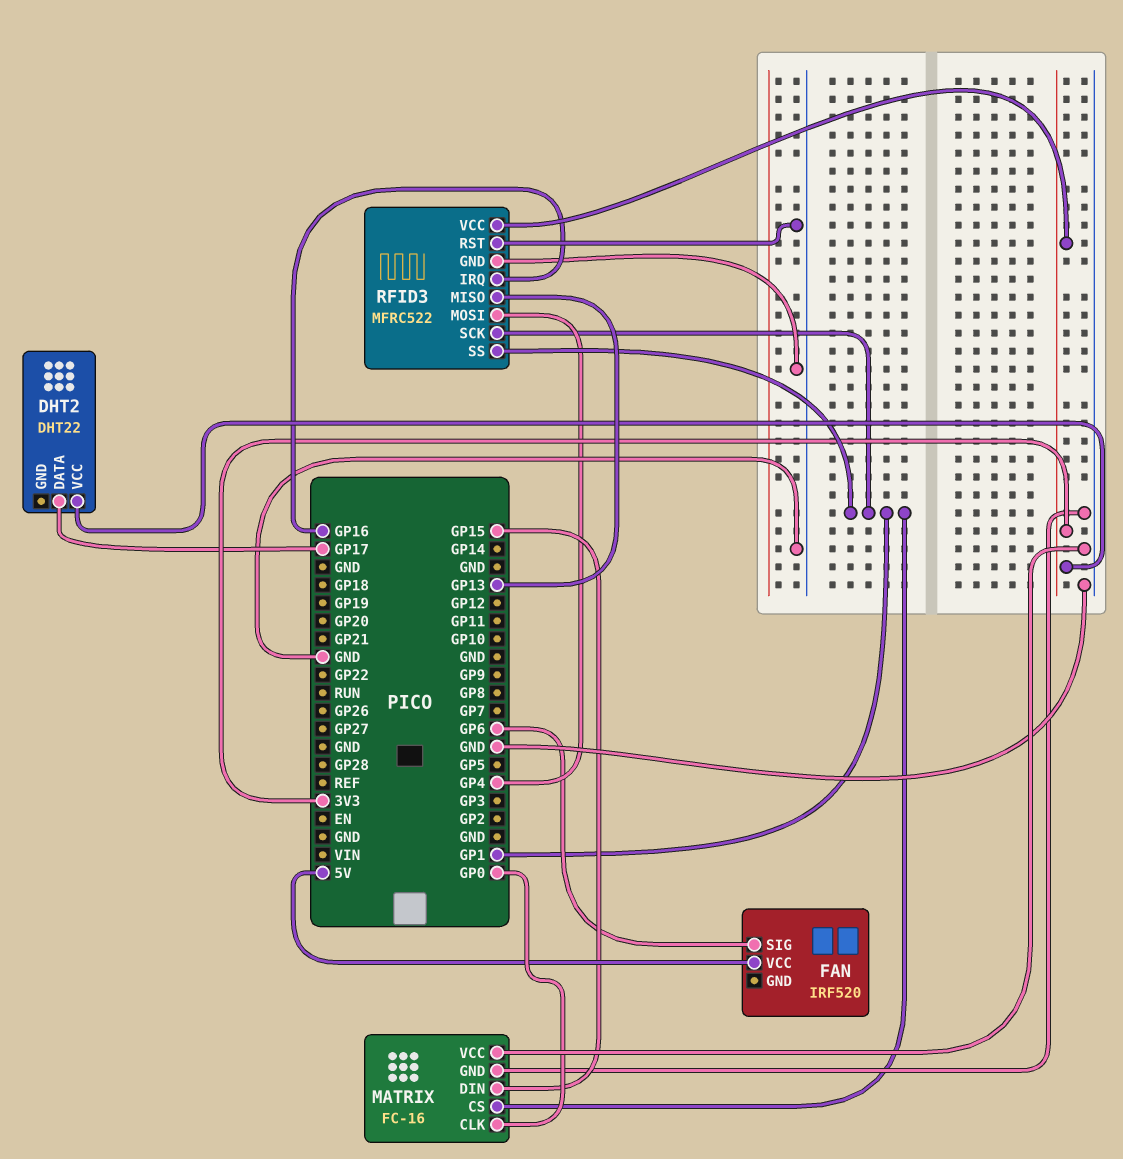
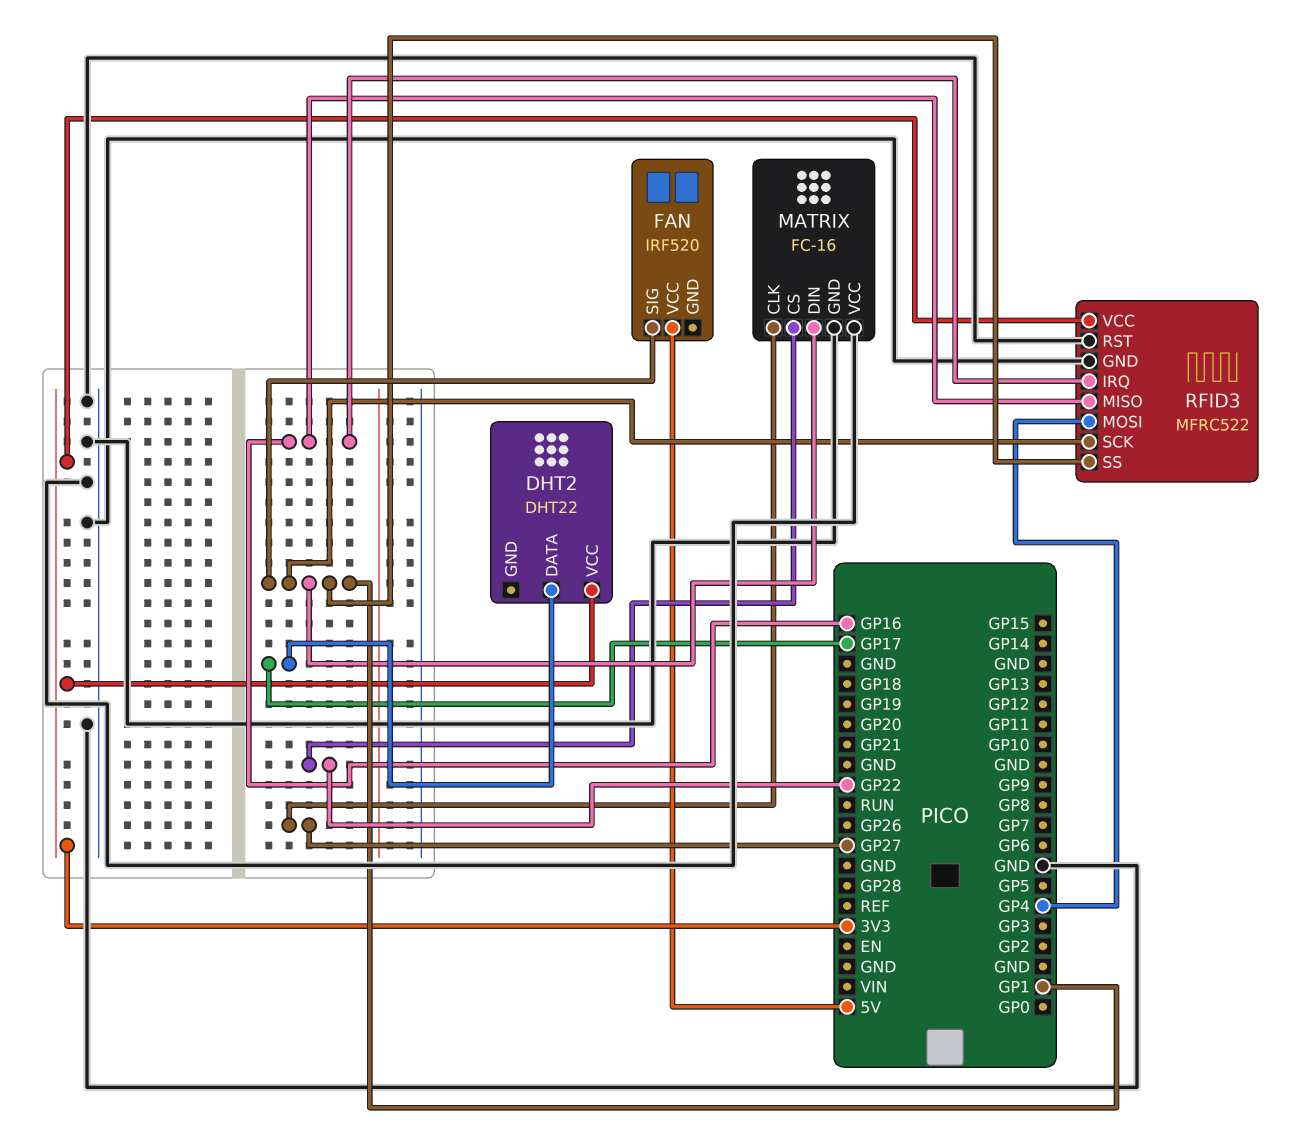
FAN pin SIG: GP6 -> GP1
MATRIX pin CLK: GP0 -> GP27
MATRIX pin CS: GP1 -> GP22
MATRIX pin DIN: GP15 -> GP1
RFID3 pin MISO: GP13 -> GP16

